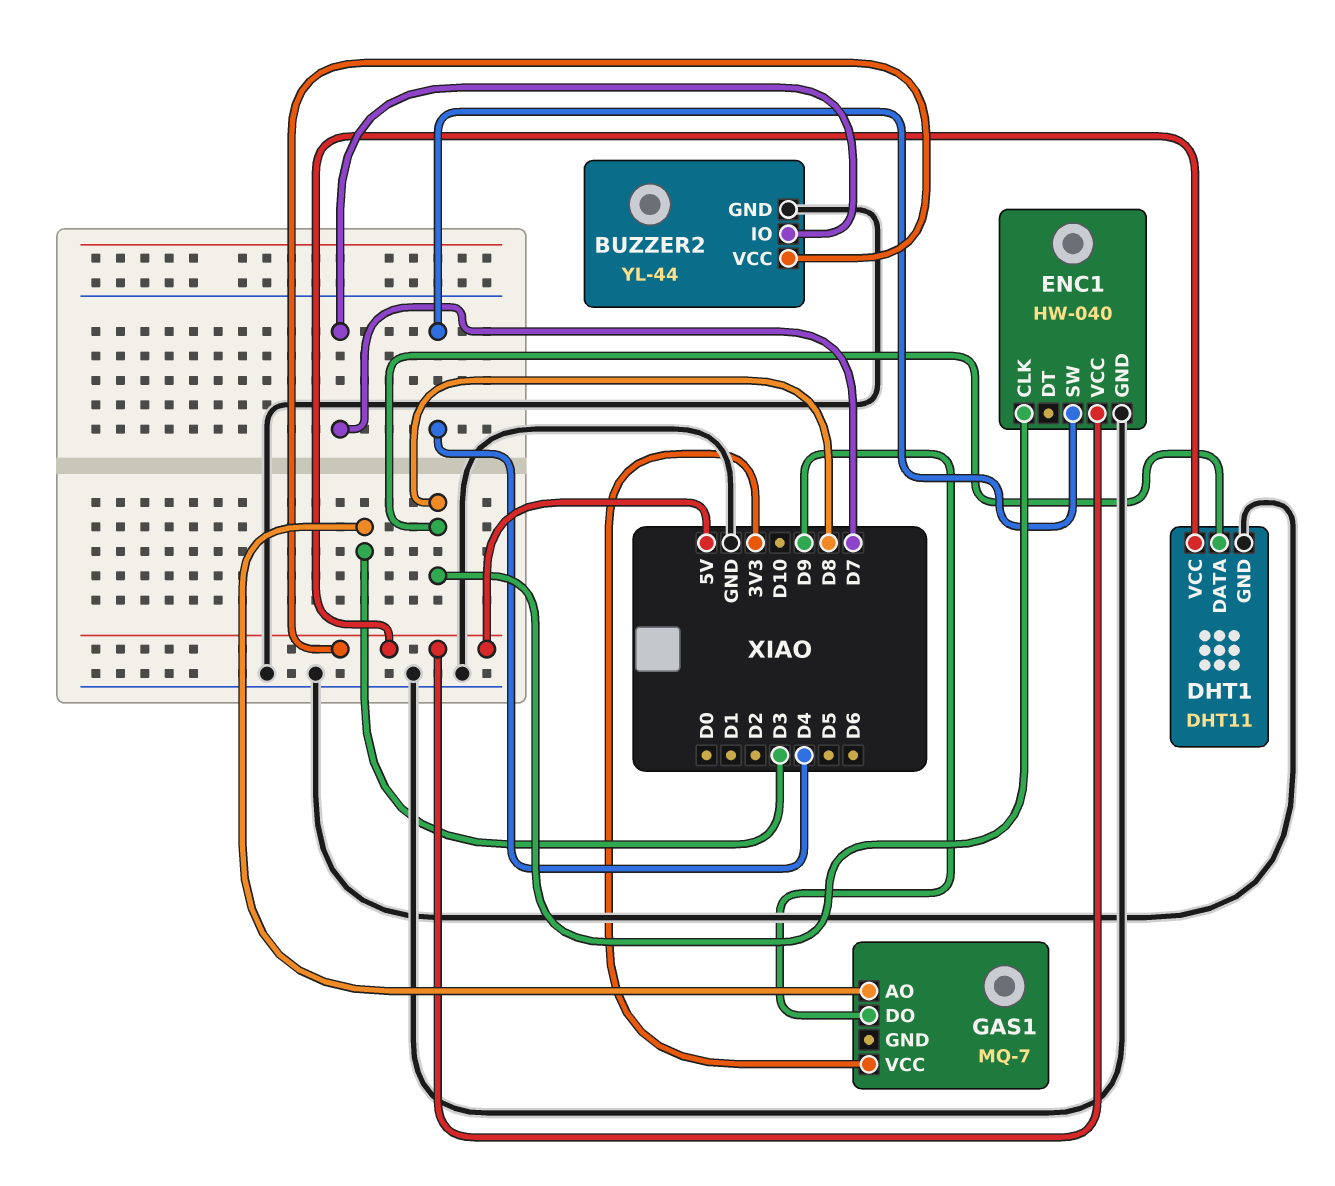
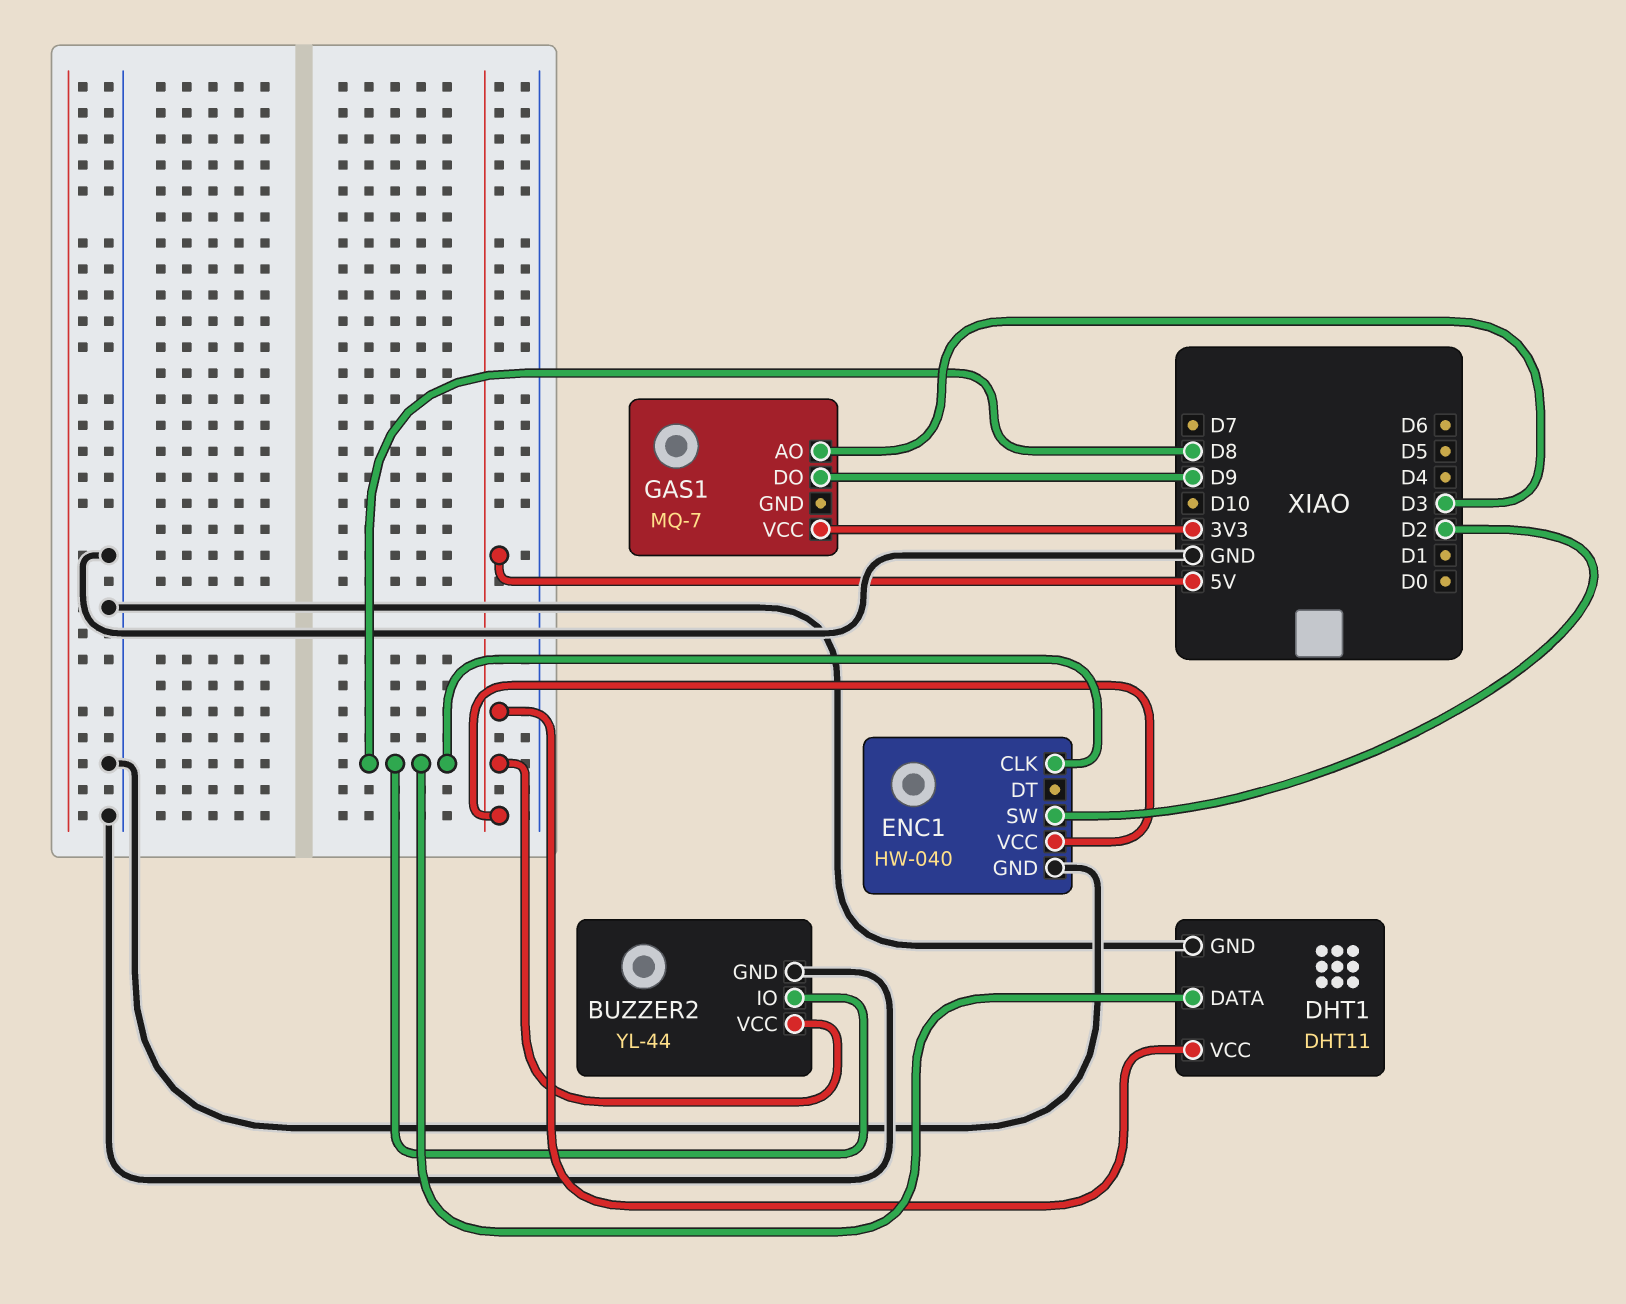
BUZZER2 pin IO: D7 -> D8
ENC1 pin SW: D4 -> D2

